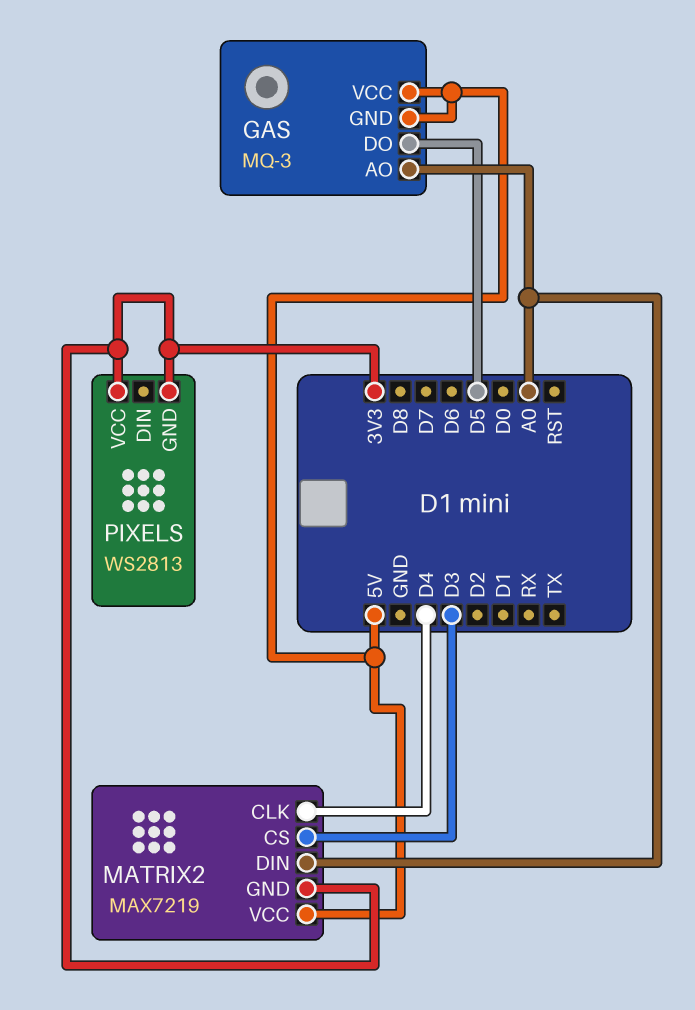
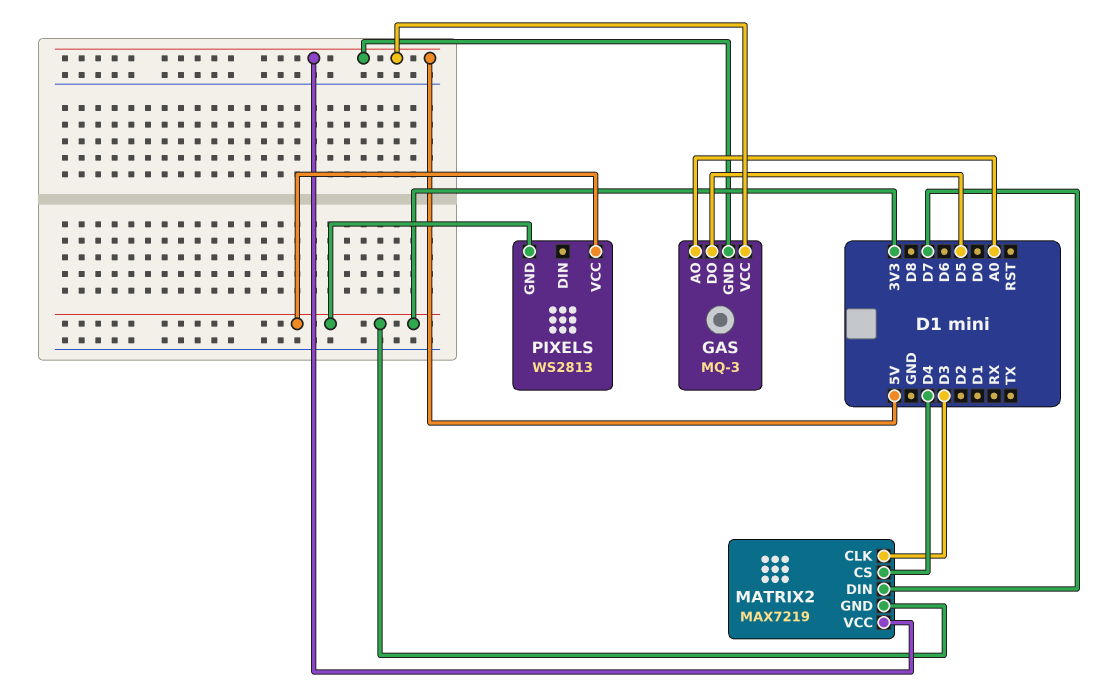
MATRIX2 pin CLK: D4 -> D3
MATRIX2 pin CS: D3 -> D4
MATRIX2 pin DIN: A0 -> D7

